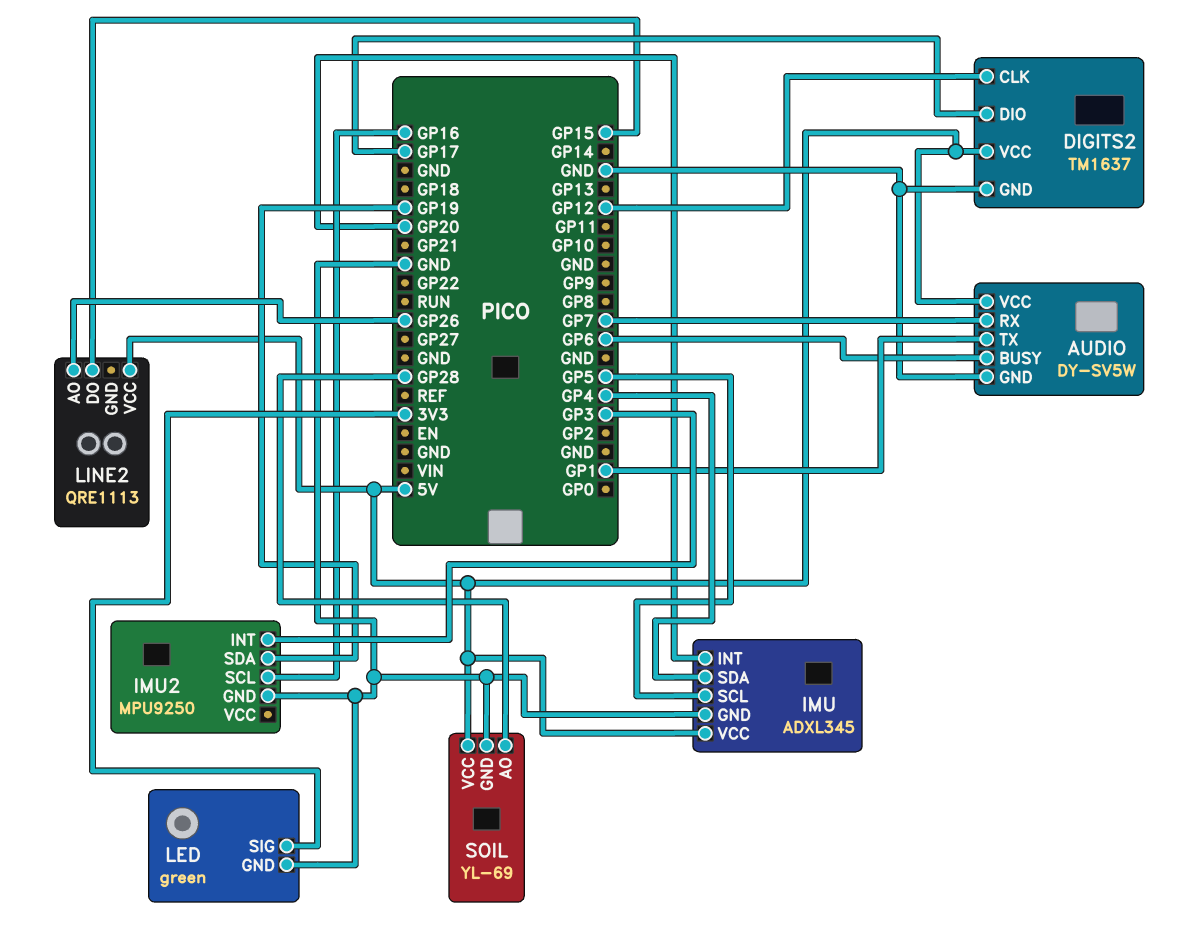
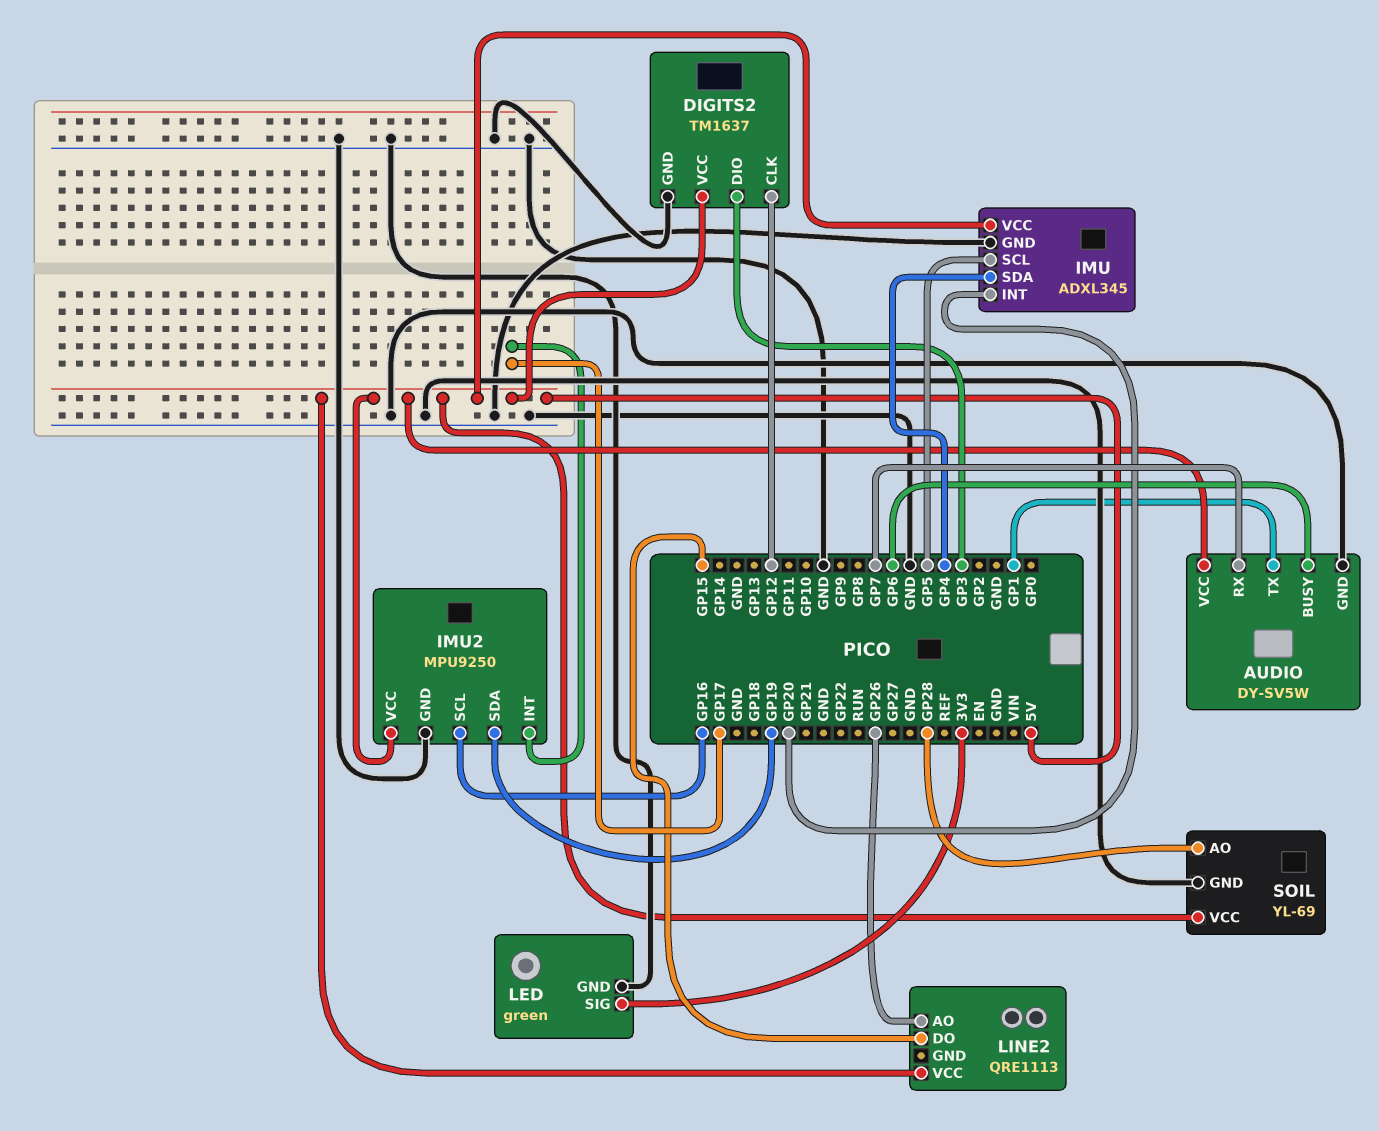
DIGITS2 pin DIO: GP17 -> GP3
IMU2 pin INT: GP3 -> GP17
IMU2 pin VCC: none -> 5V

